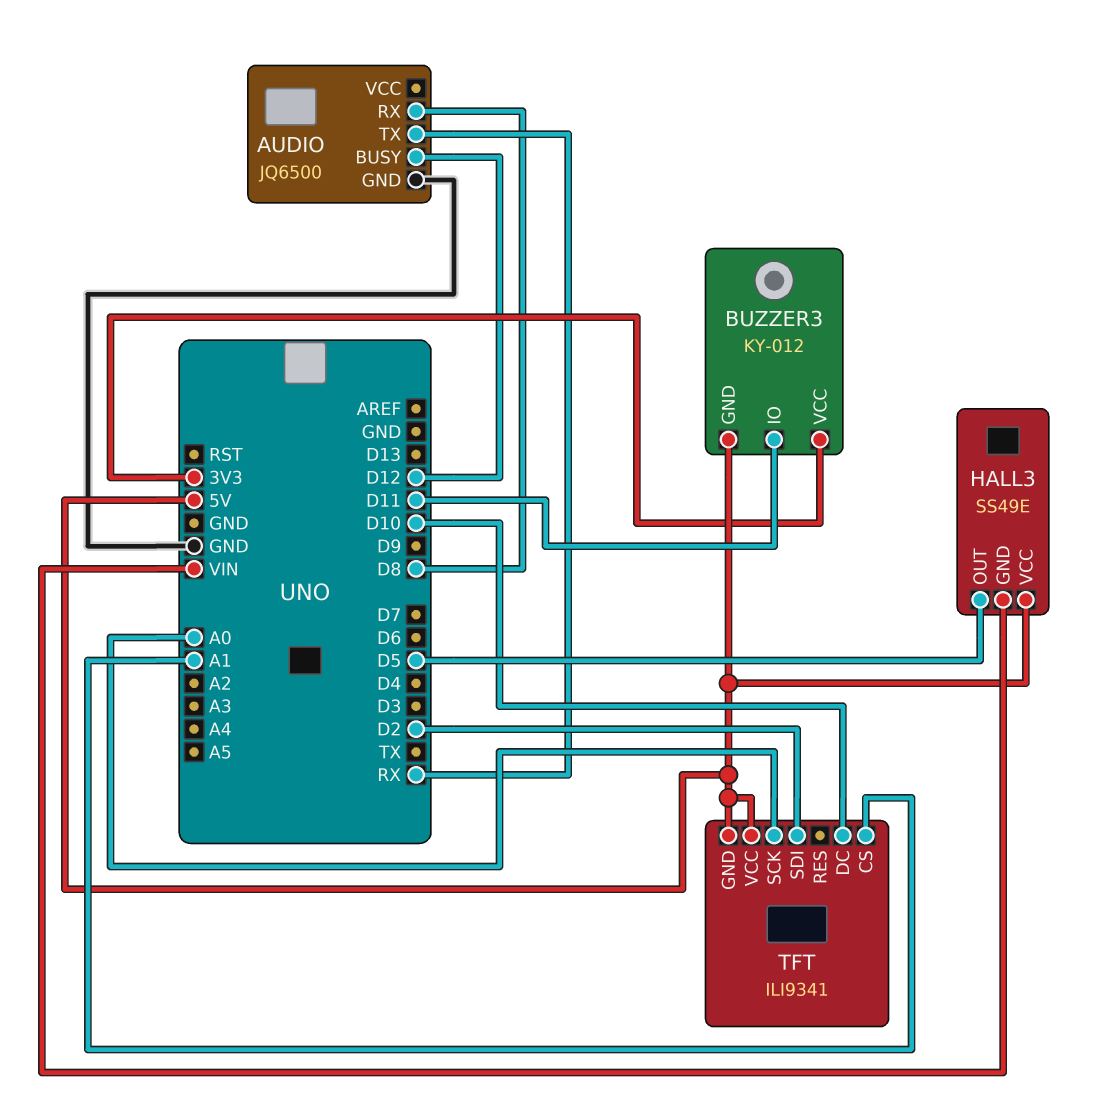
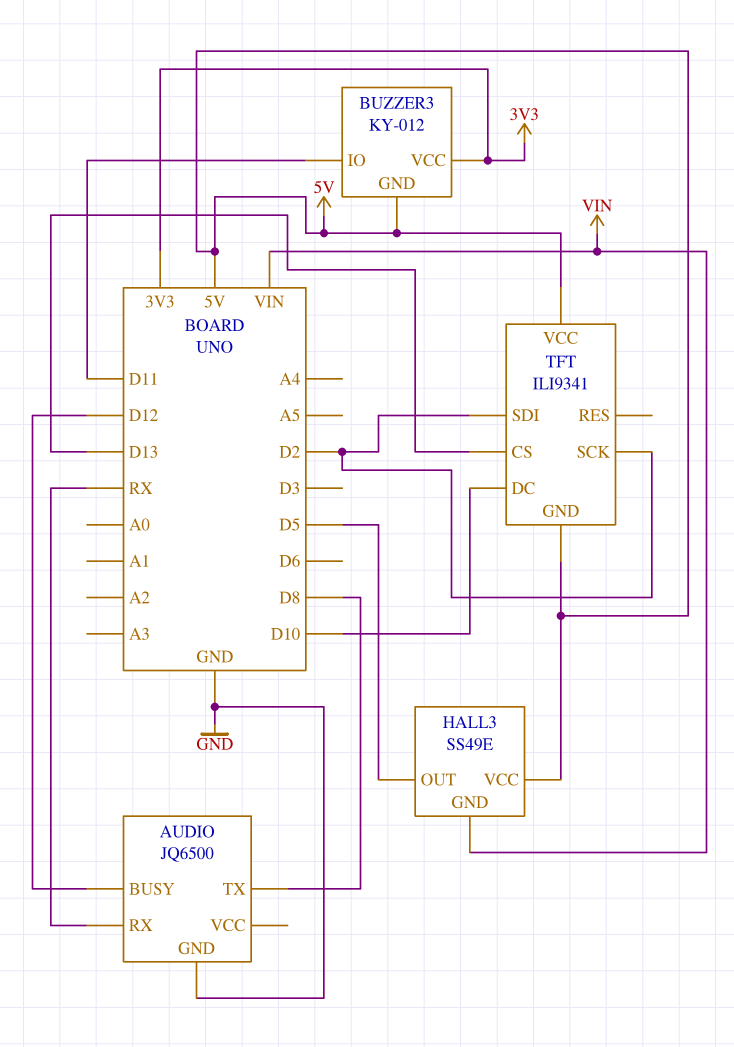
AUDIO pin RX: D8 -> RX
AUDIO pin TX: RX -> D8
TFT pin CS: A1 -> D13
TFT pin SCK: A0 -> D2

